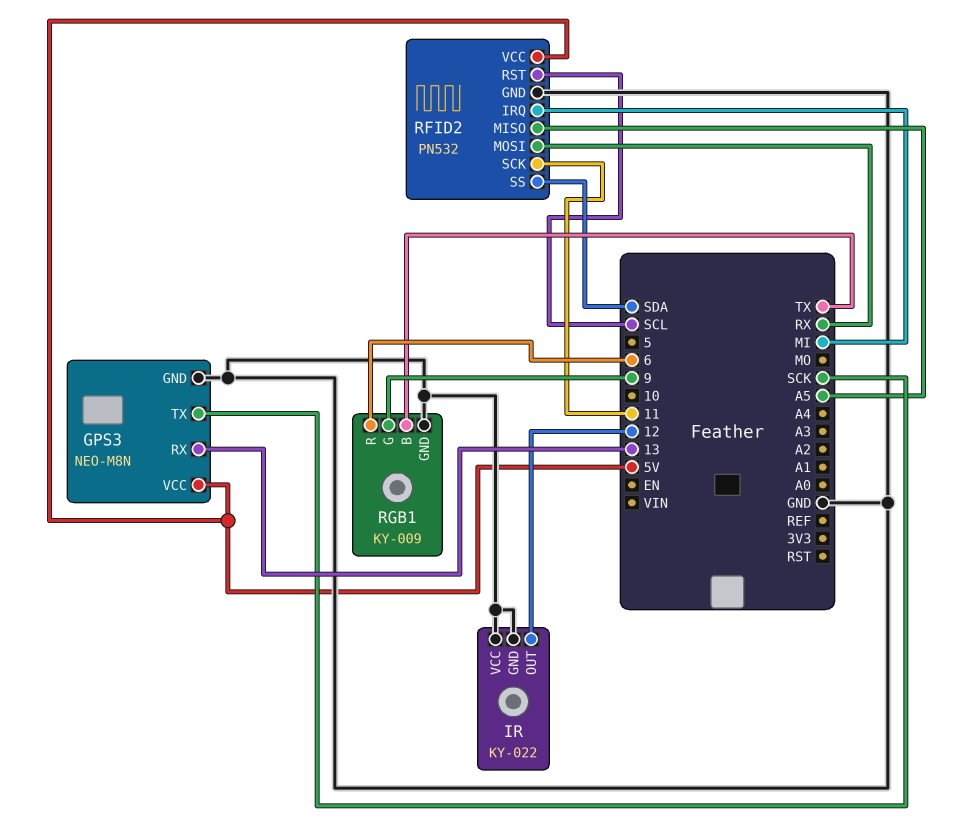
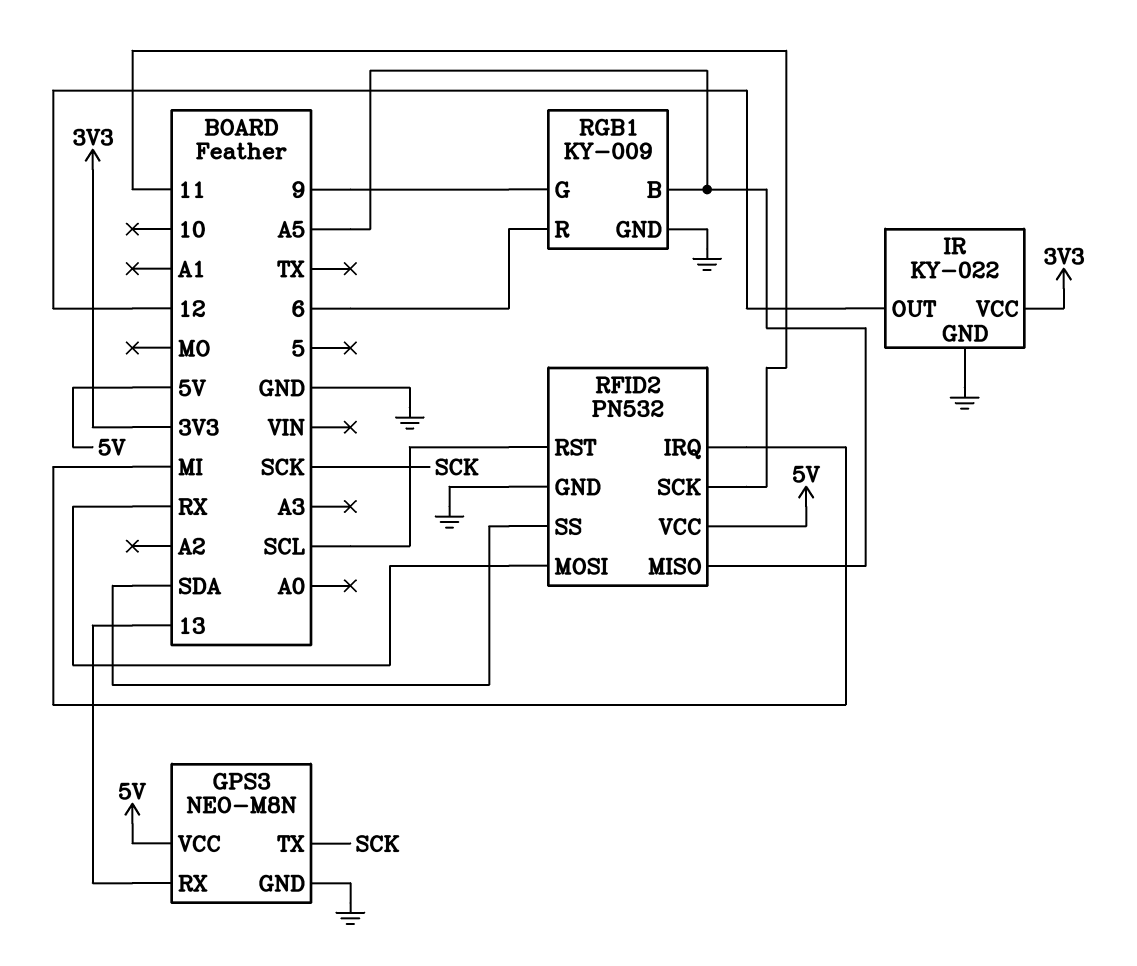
IR pin VCC: GND -> 3V3
RGB1 pin B: TX -> A5

